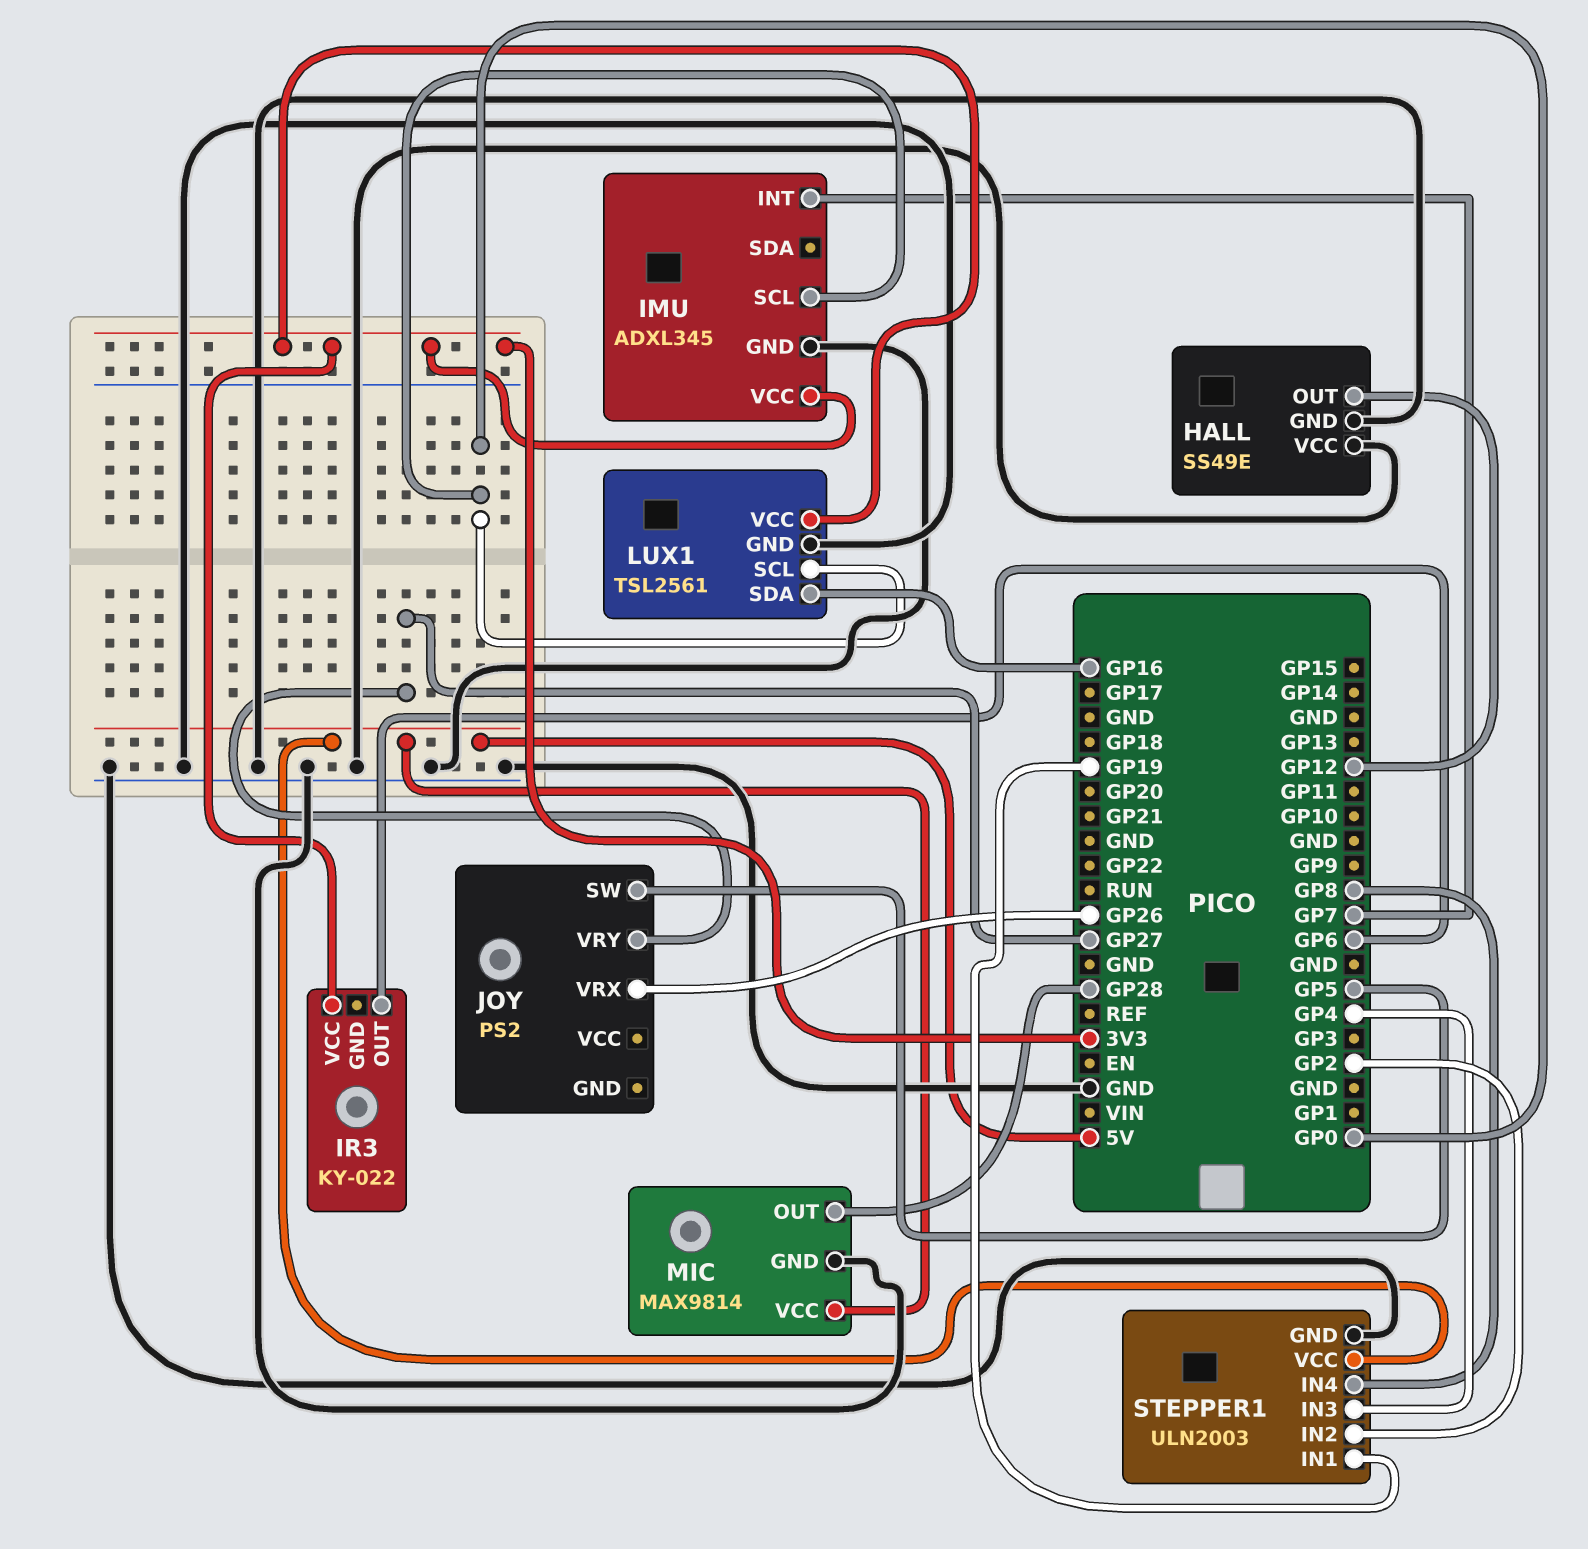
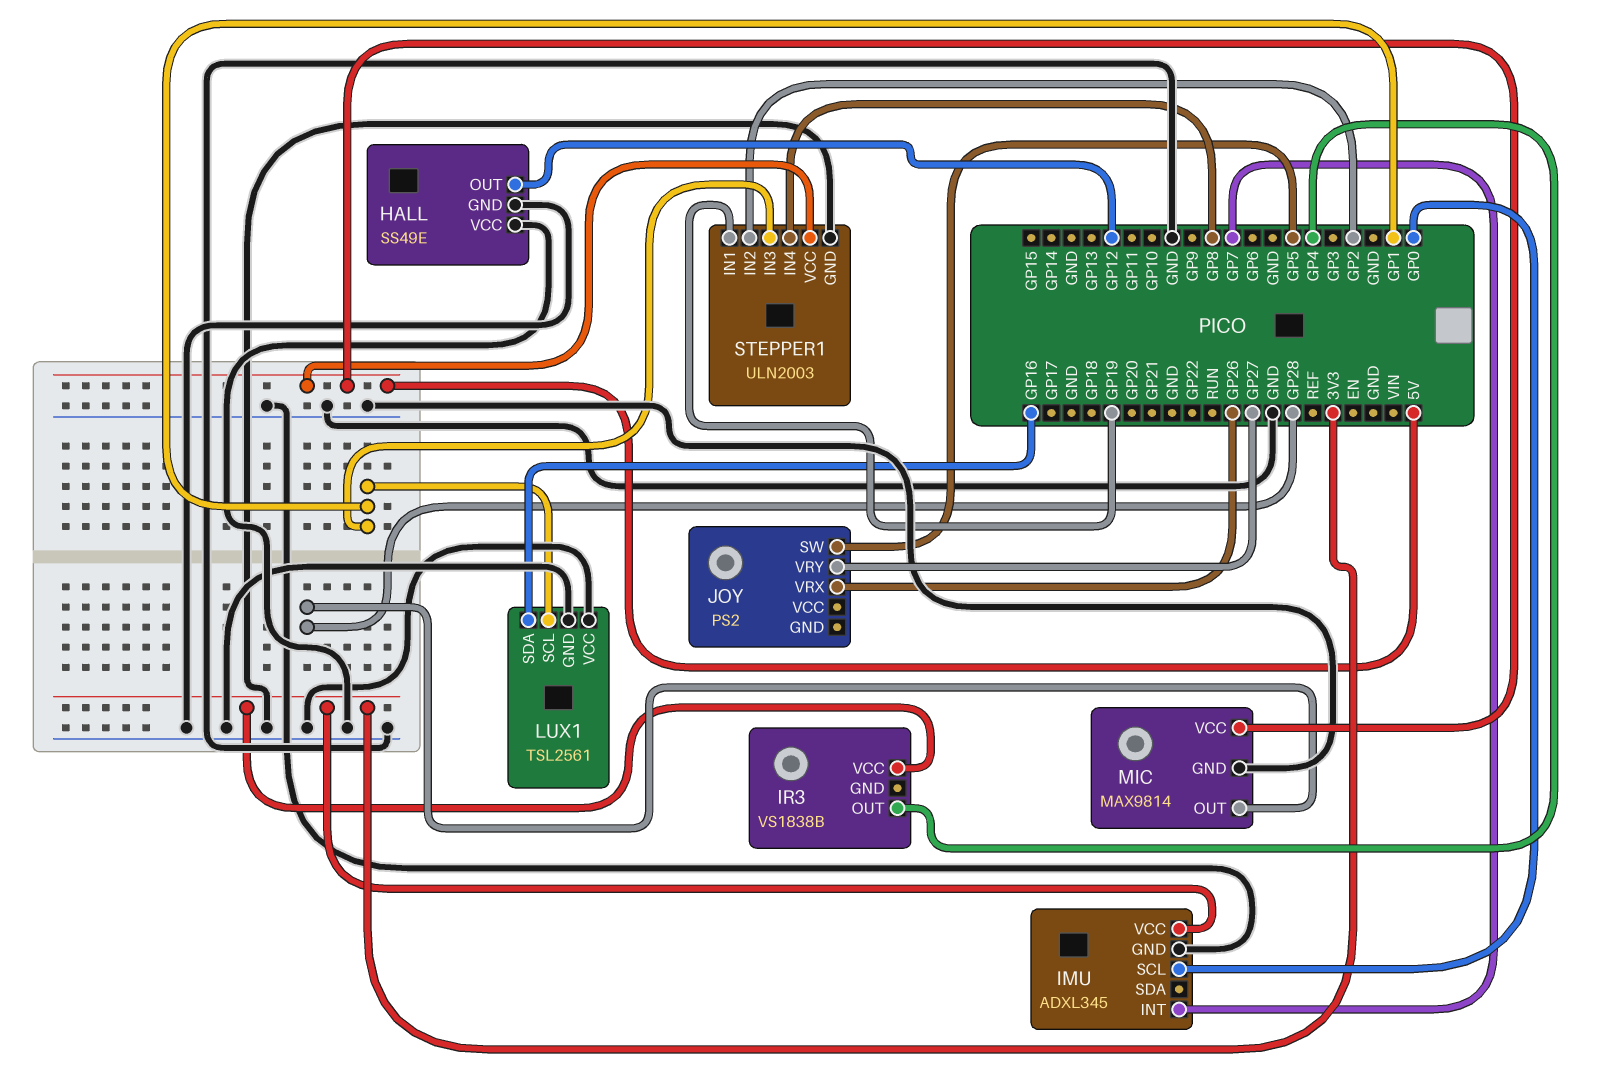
IR3: KY-022 -> VS1838B
IR3 pin OUT: GP6 -> GP4
LUX1 pin SCL: GP0 -> GP1
LUX1 pin VCC: 3V3 -> GND
STEPPER1 pin IN3: GP4 -> GP1

